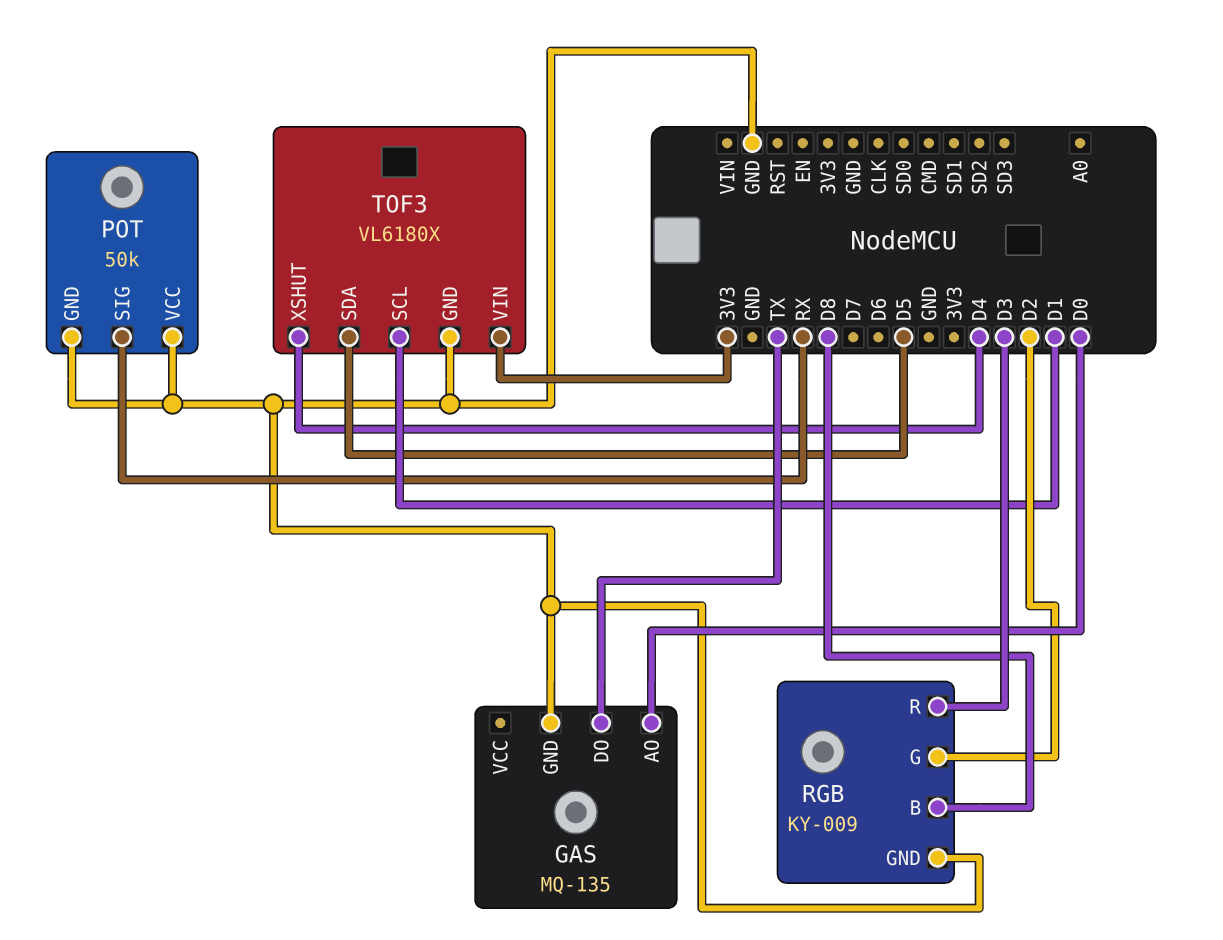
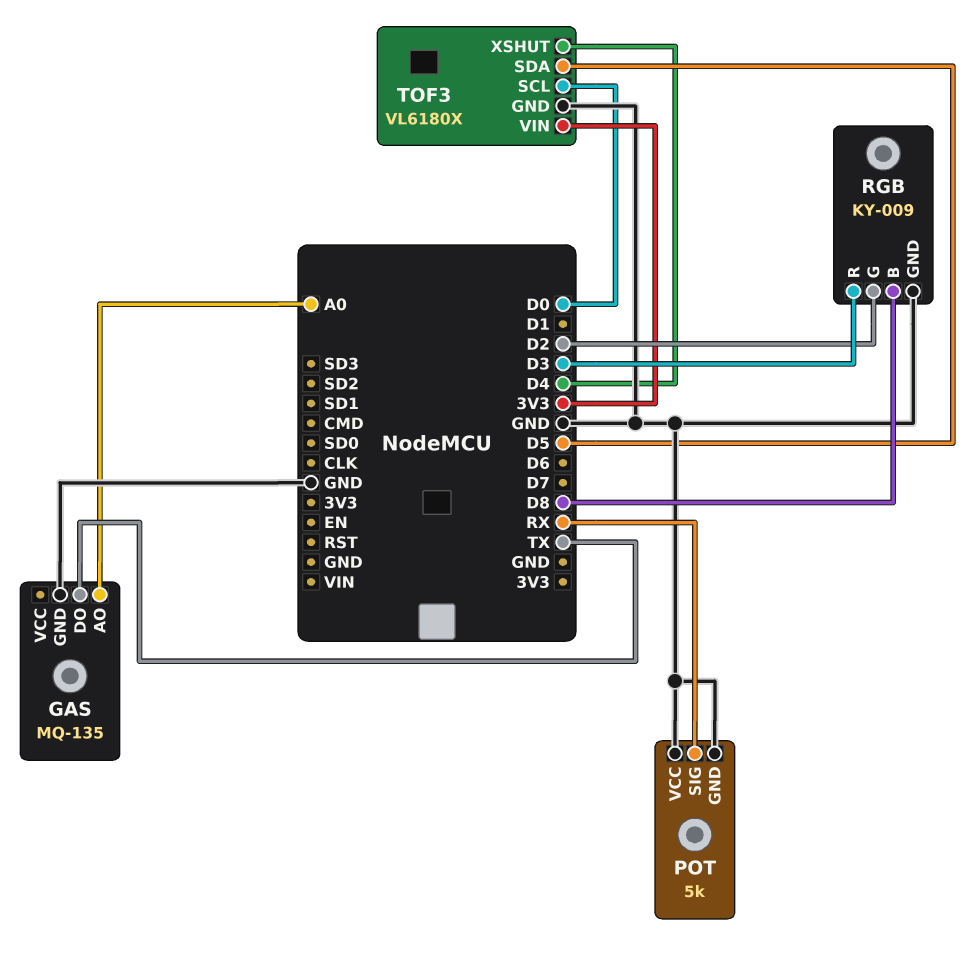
GAS pin AO: D0 -> A0
POT: 50k -> 5k
TOF3 pin SCL: D1 -> D0

